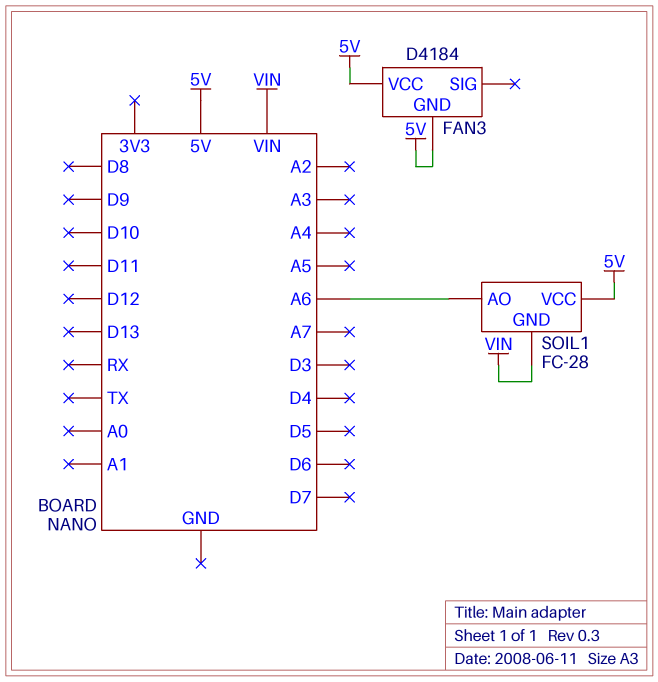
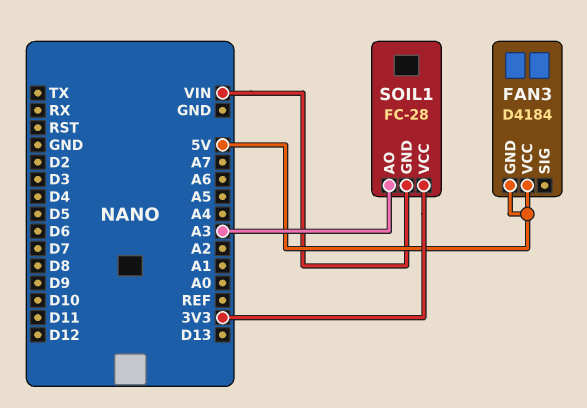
SOIL1 pin AO: A6 -> A3
SOIL1 pin VCC: 5V -> 3V3

